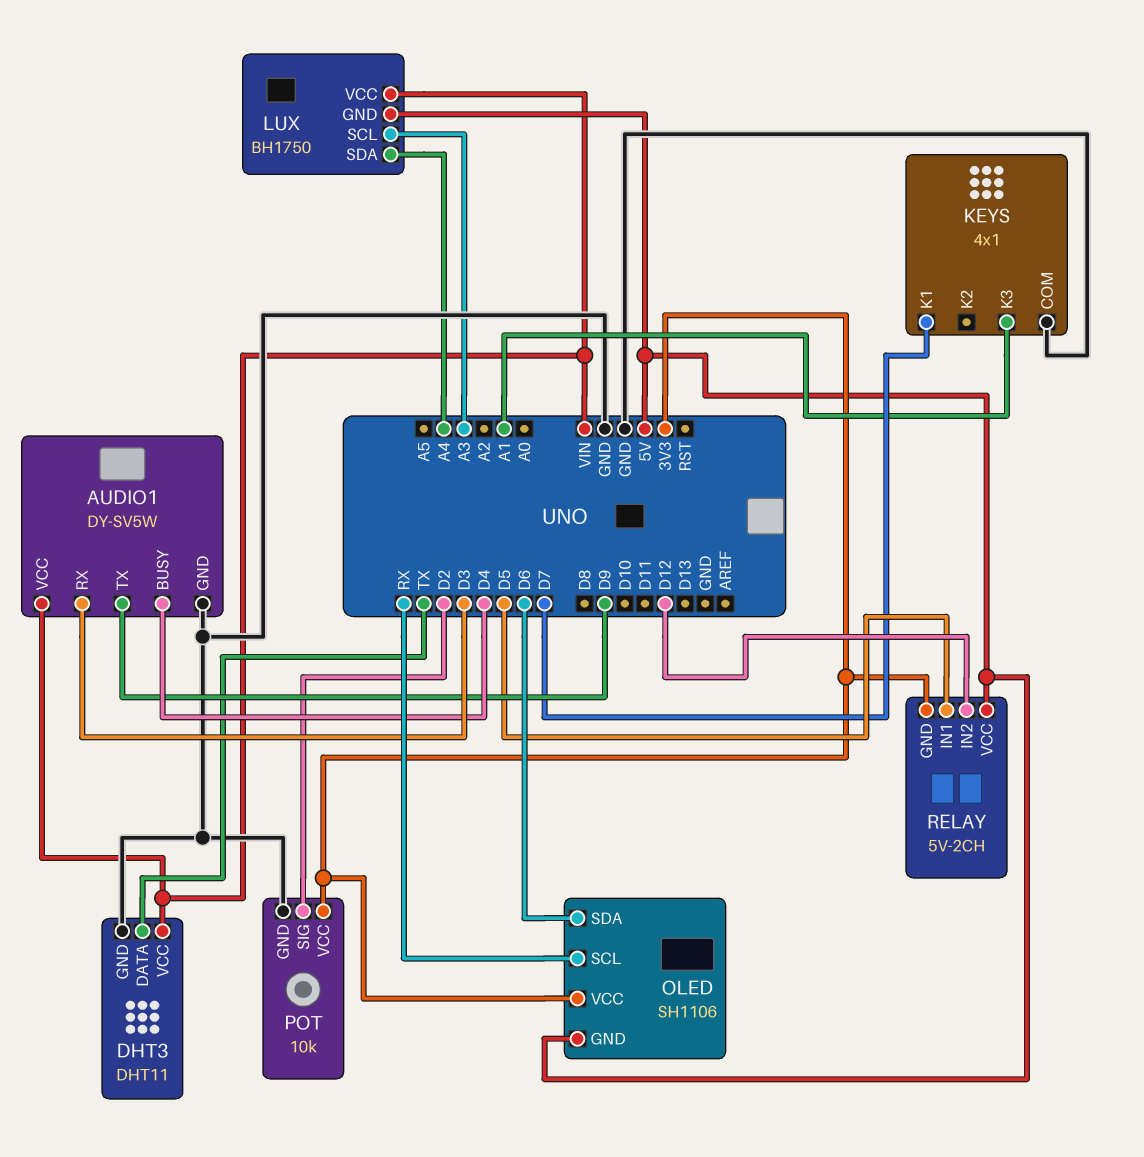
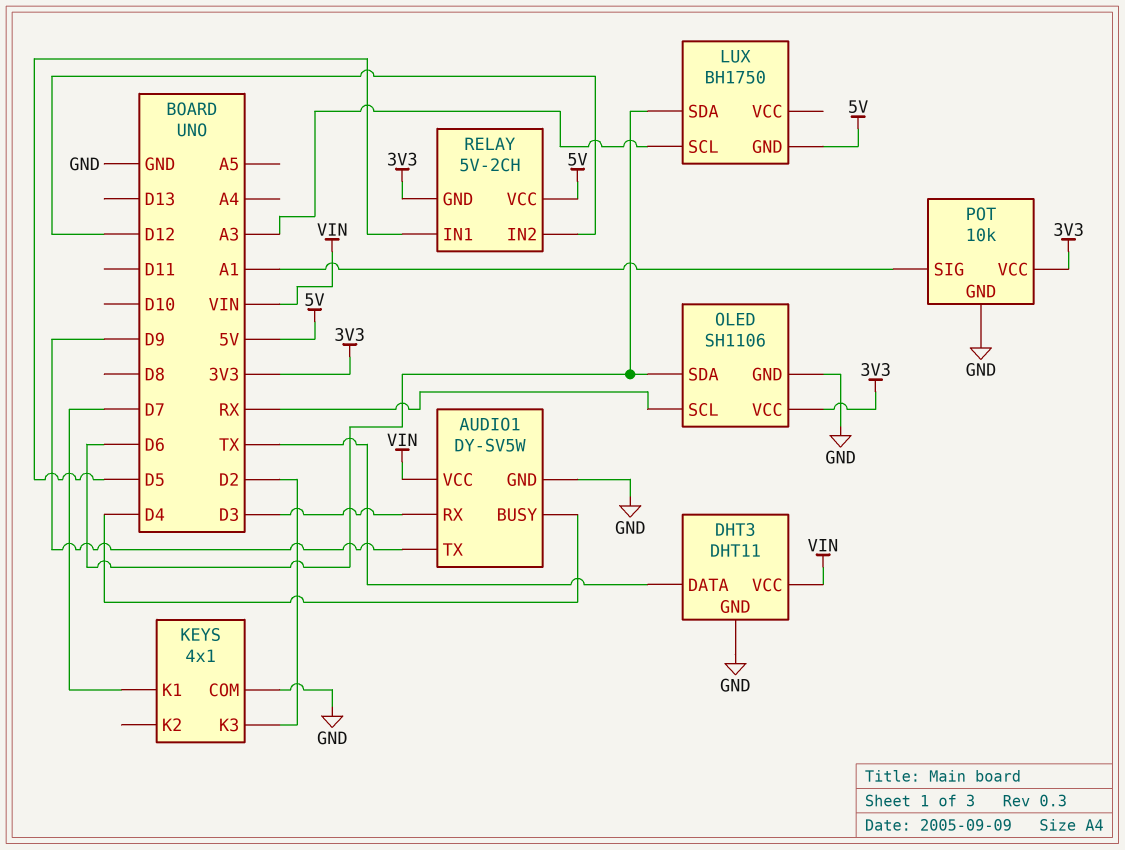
KEYS pin K3: A1 -> D2
LUX pin SDA: A4 -> D6
LUX pin VCC: VIN -> none
OLED pin GND: 5V -> GND
POT pin SIG: D2 -> A1

